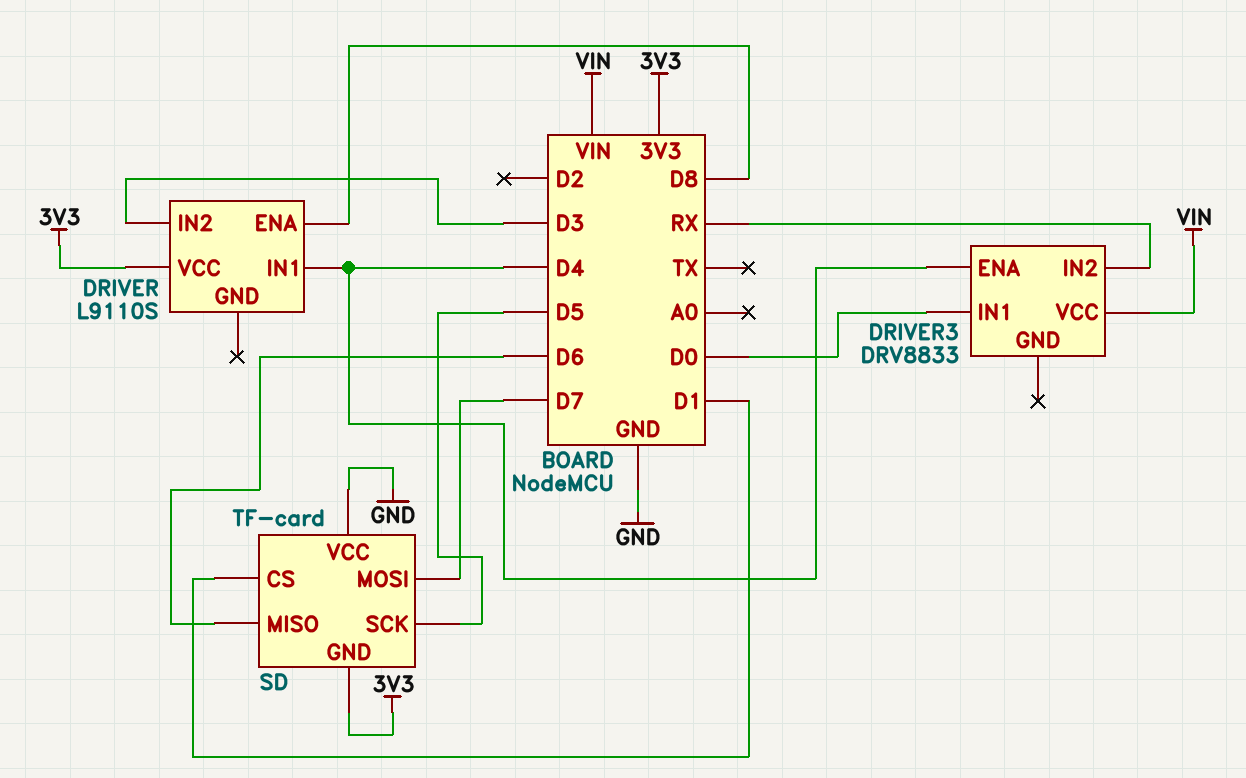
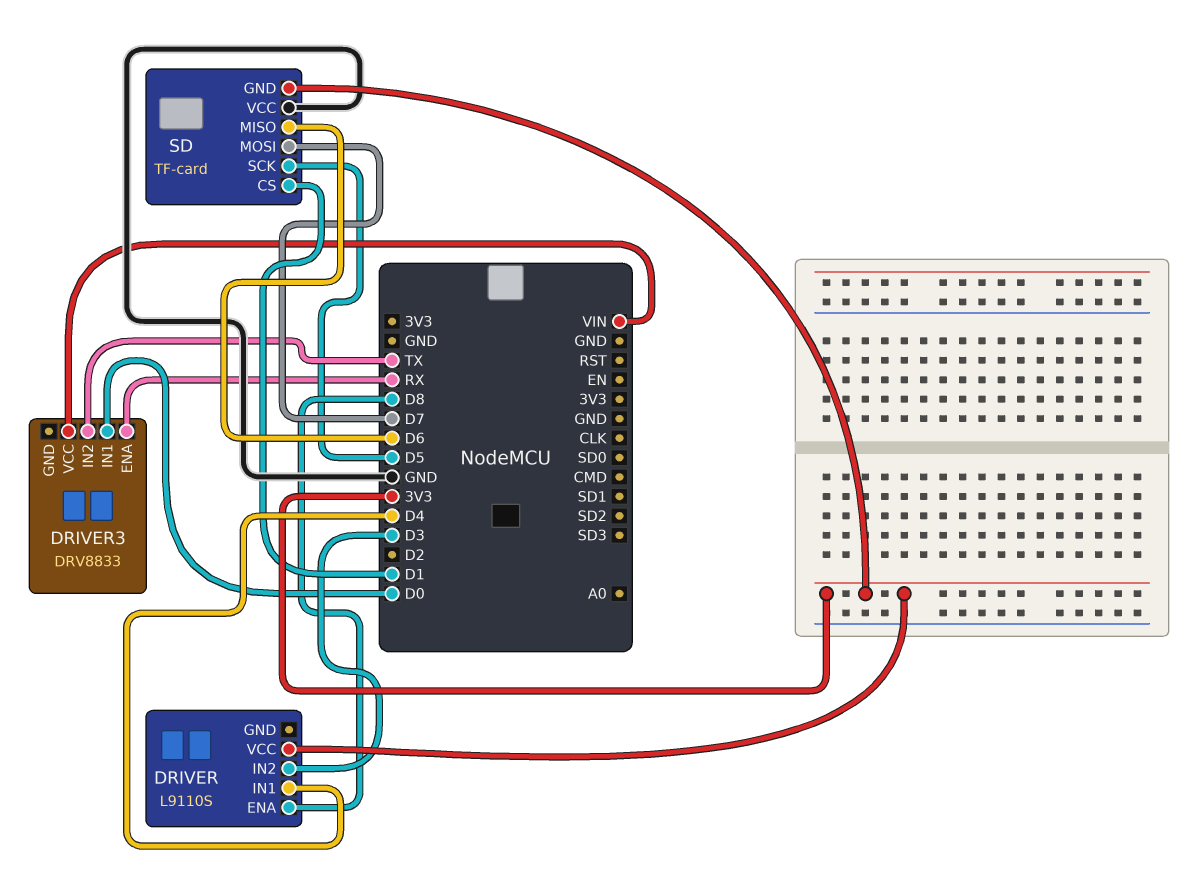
DRIVER3 pin ENA: D4 -> RX
DRIVER3 pin IN2: RX -> TX

